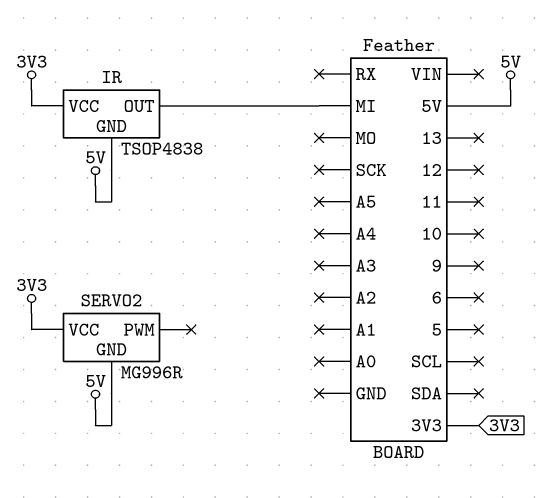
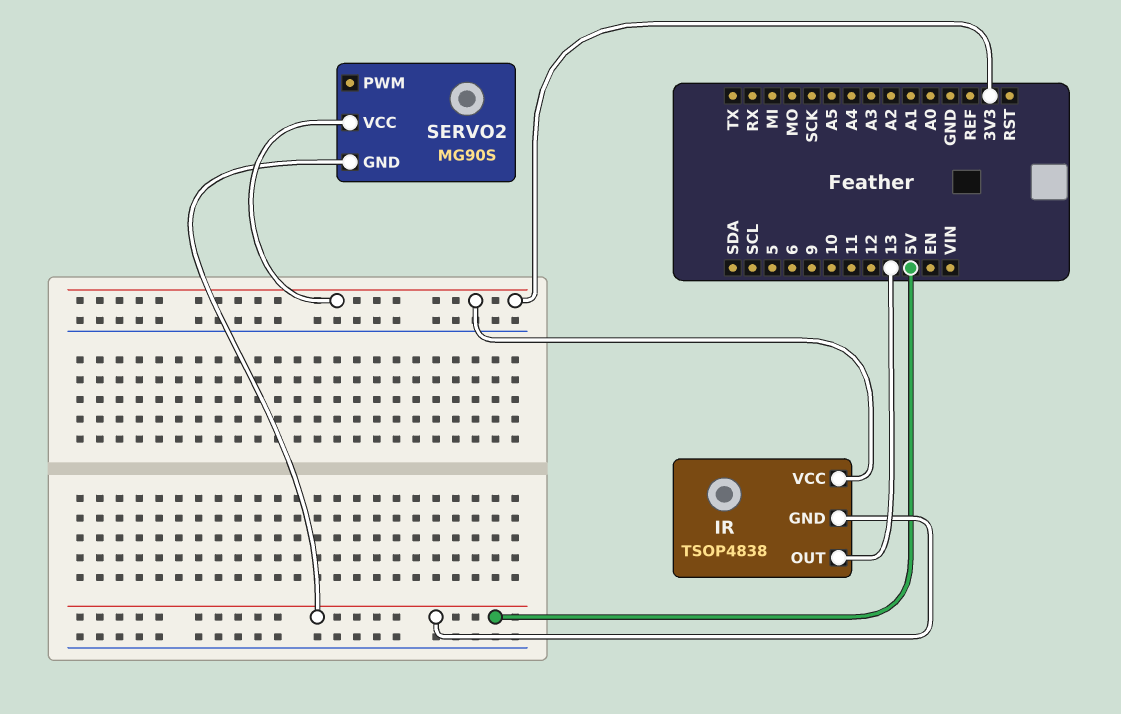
IR pin OUT: MI -> 13
SERVO2: MG996R -> MG90S

